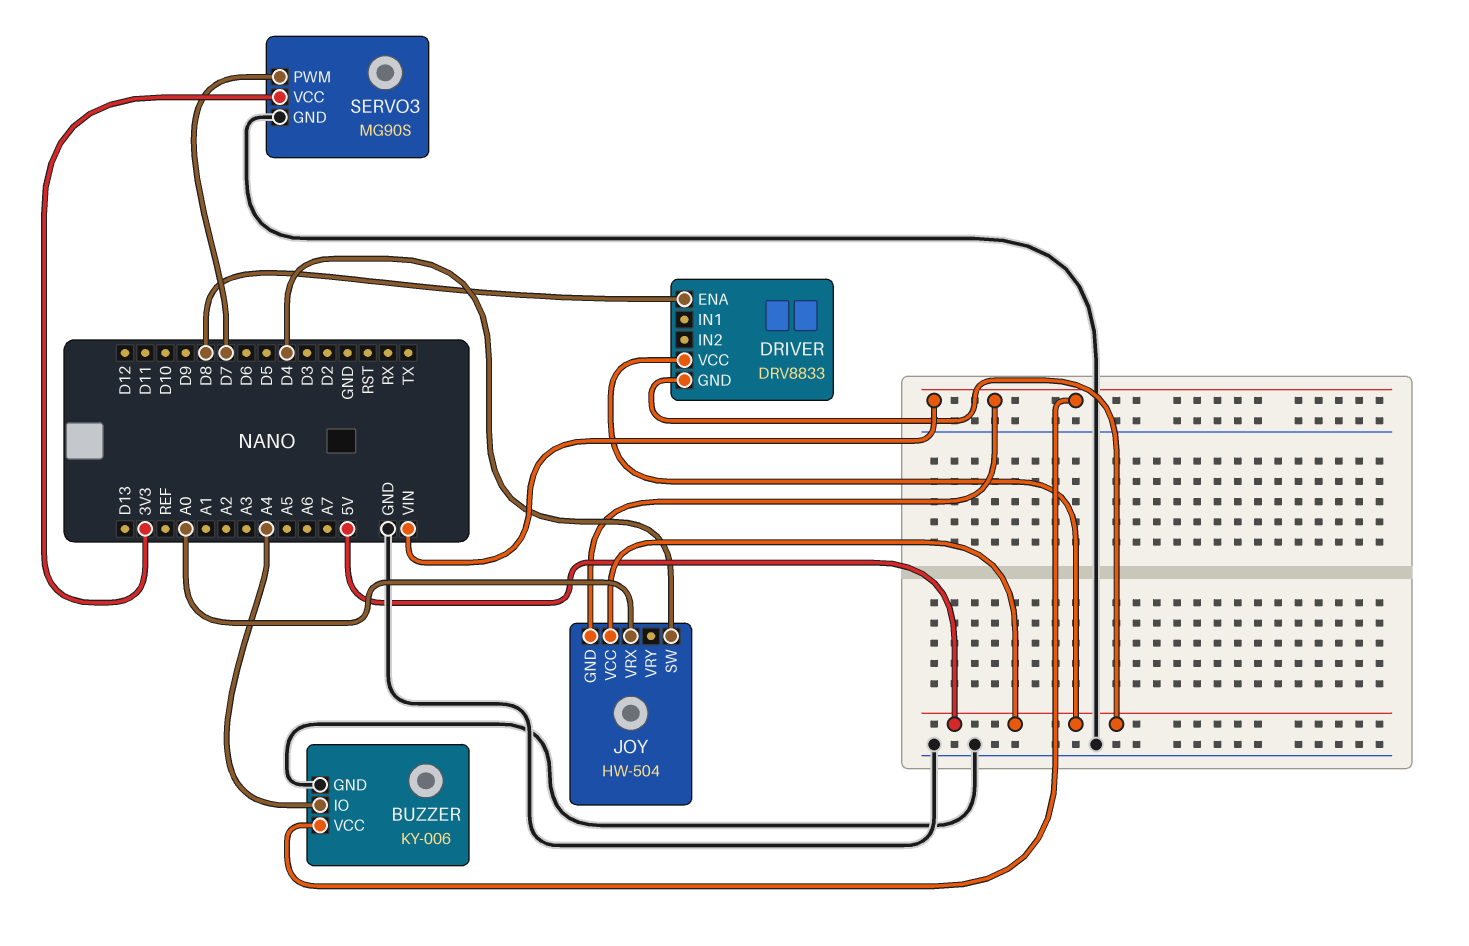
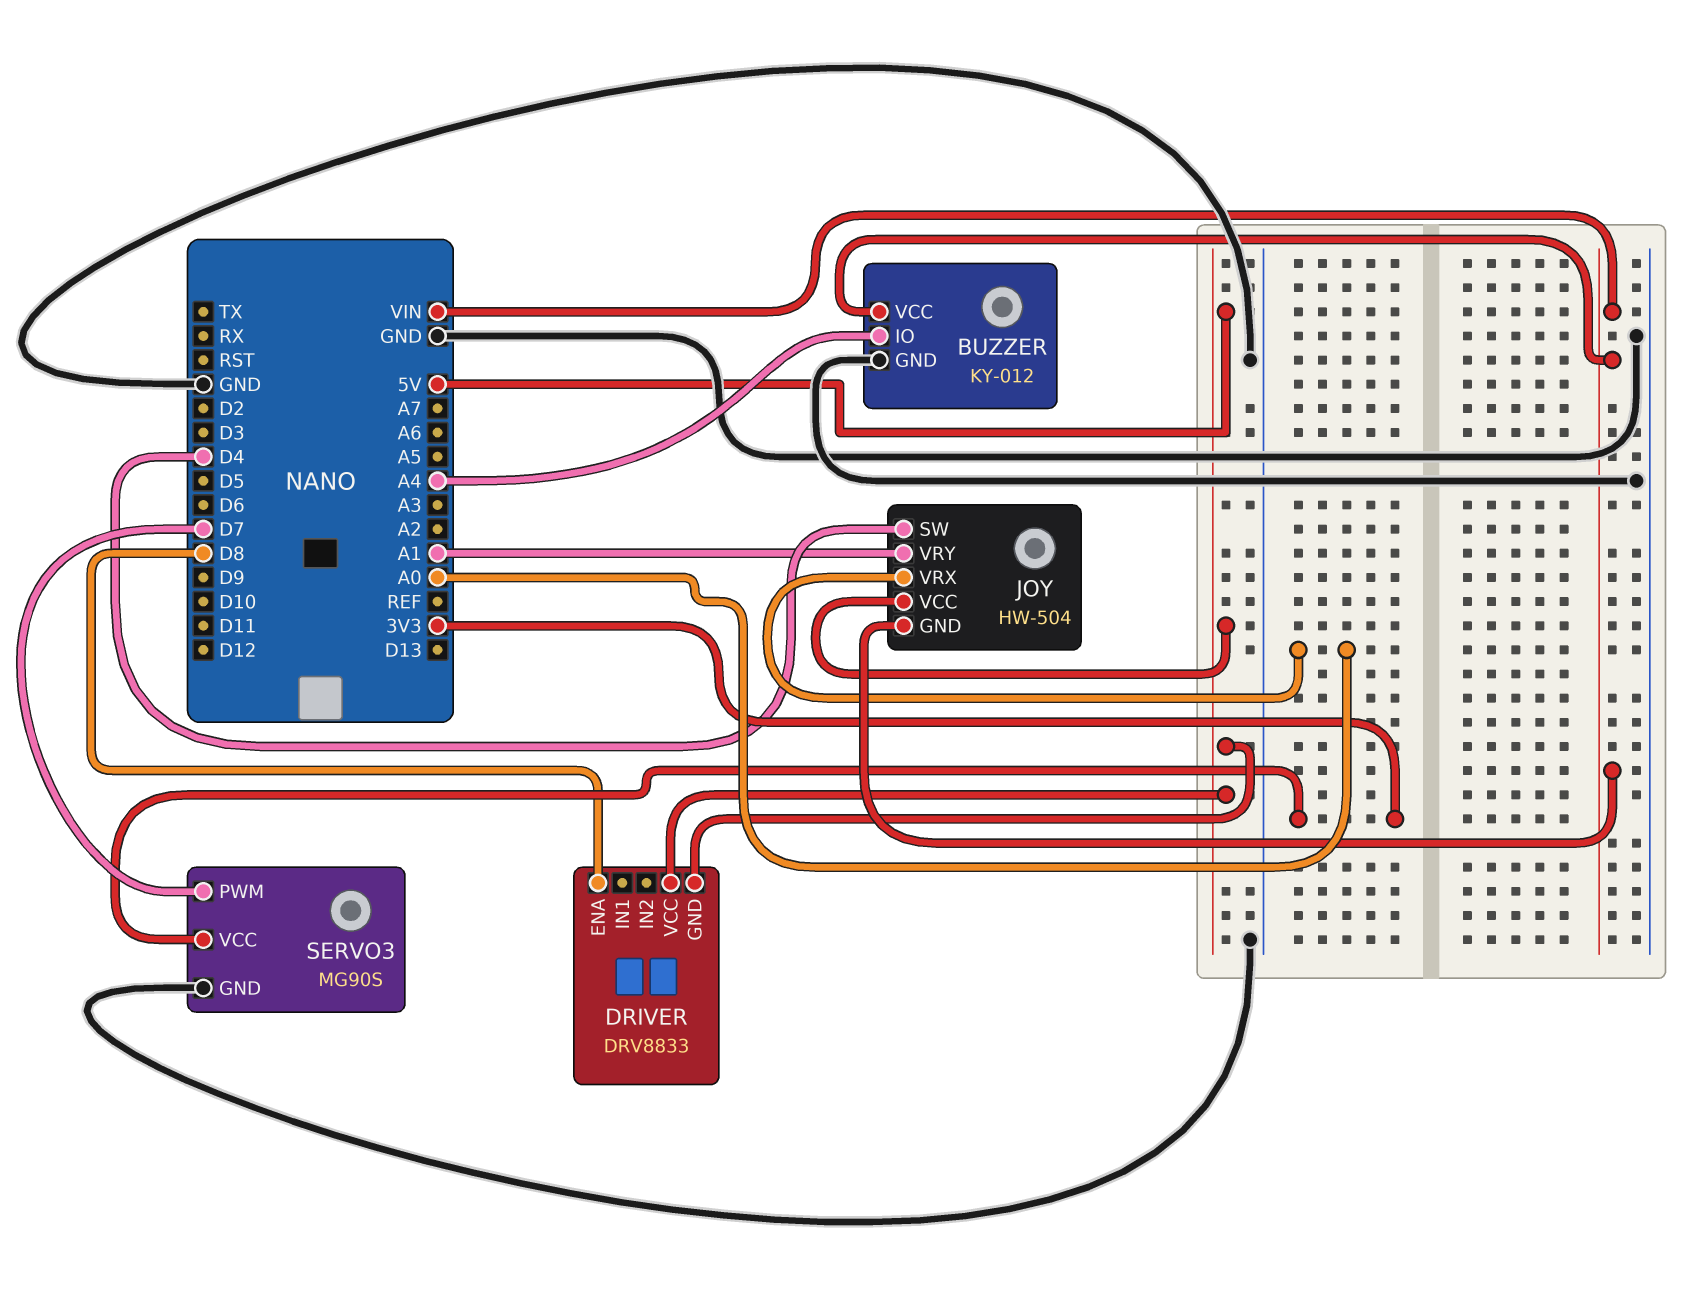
BUZZER: KY-006 -> KY-012
JOY pin VRY: none -> A1

